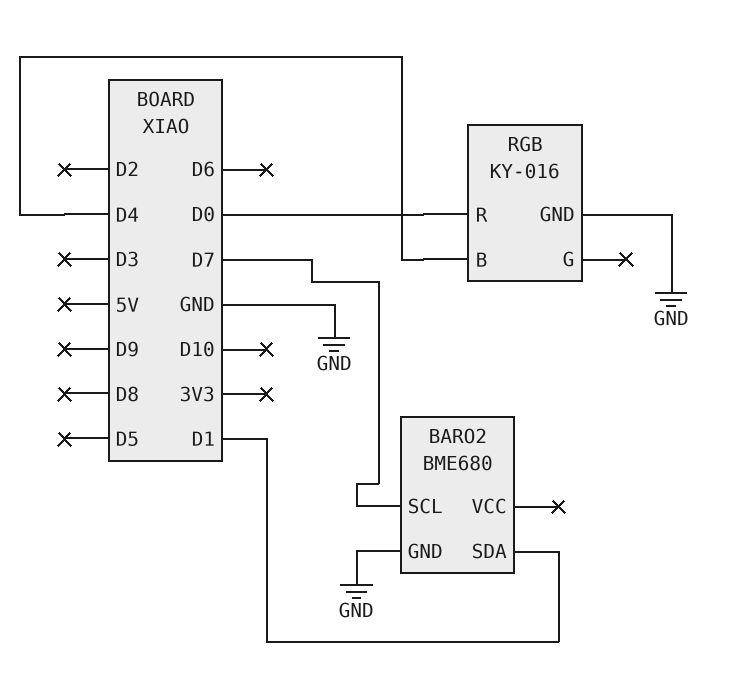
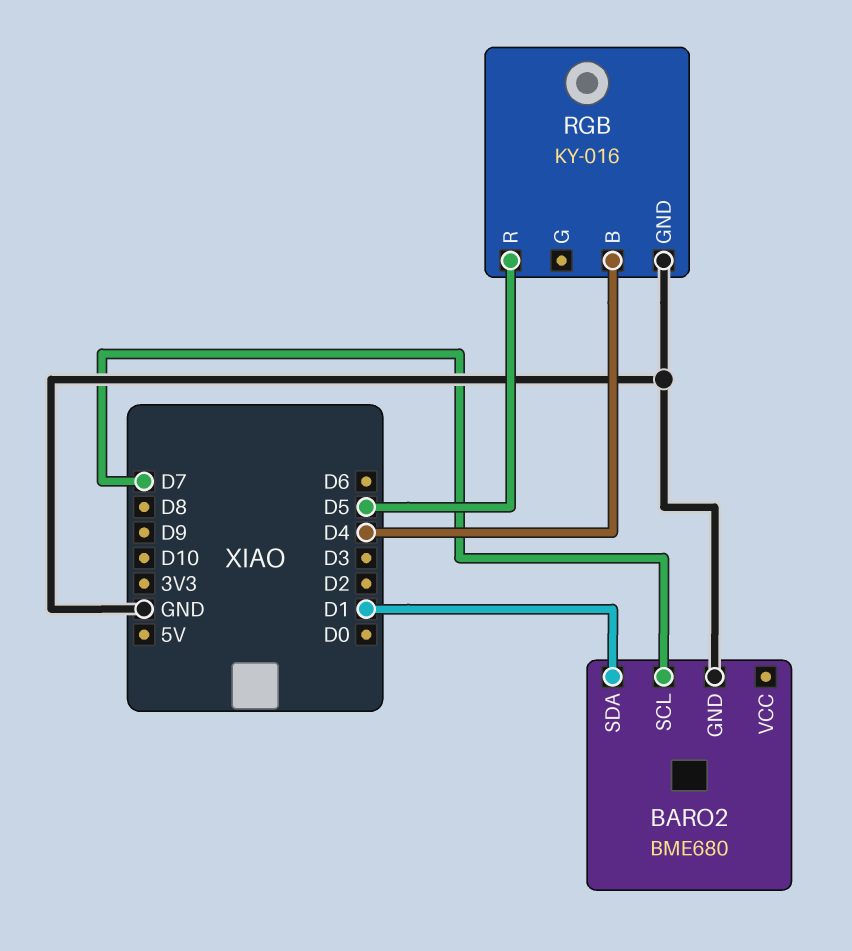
RGB pin R: D0 -> D5

